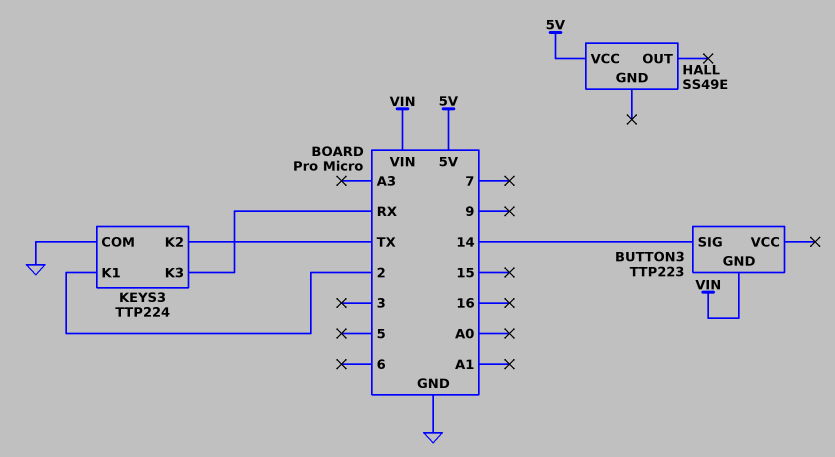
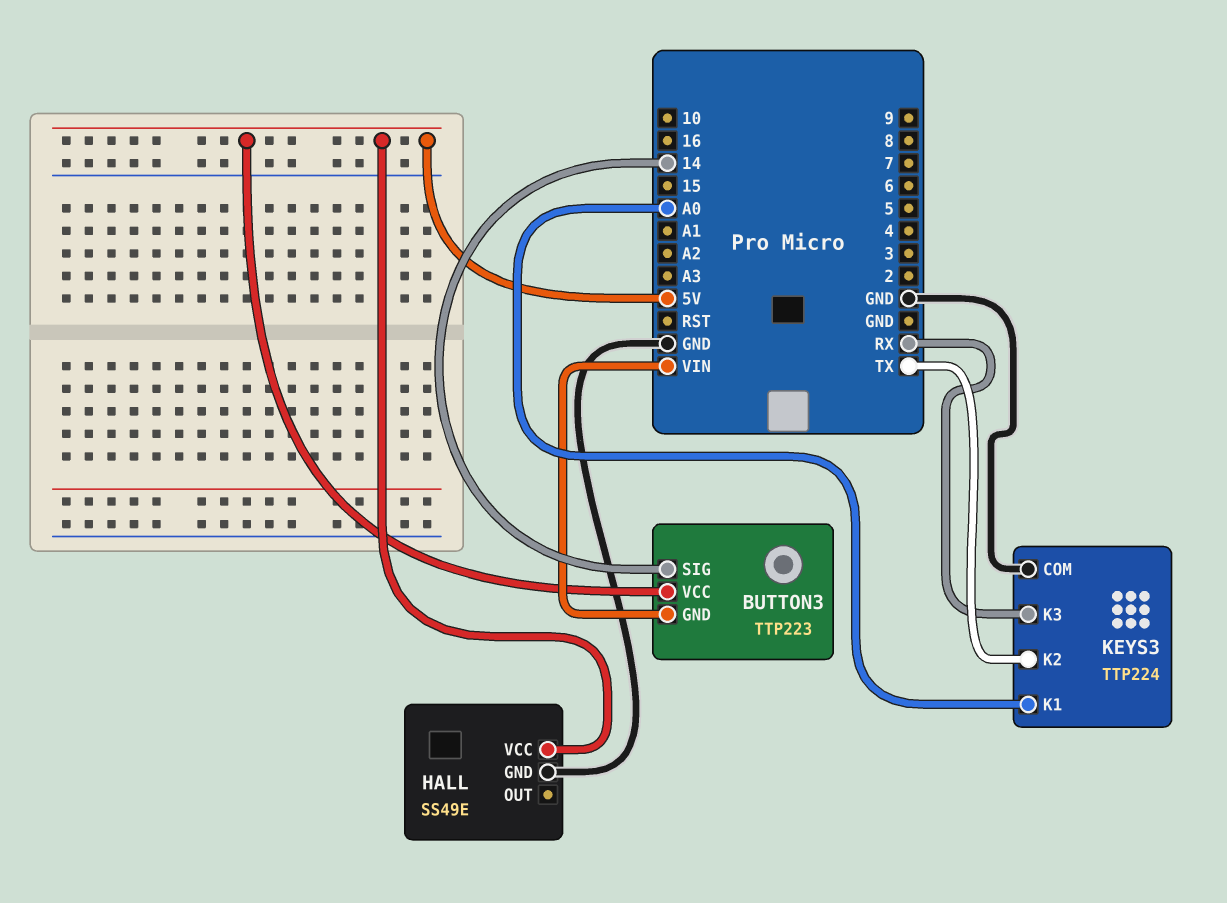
BUTTON3 pin VCC: none -> 5V
HALL pin GND: none -> GND
KEYS3 pin K1: 2 -> A0

